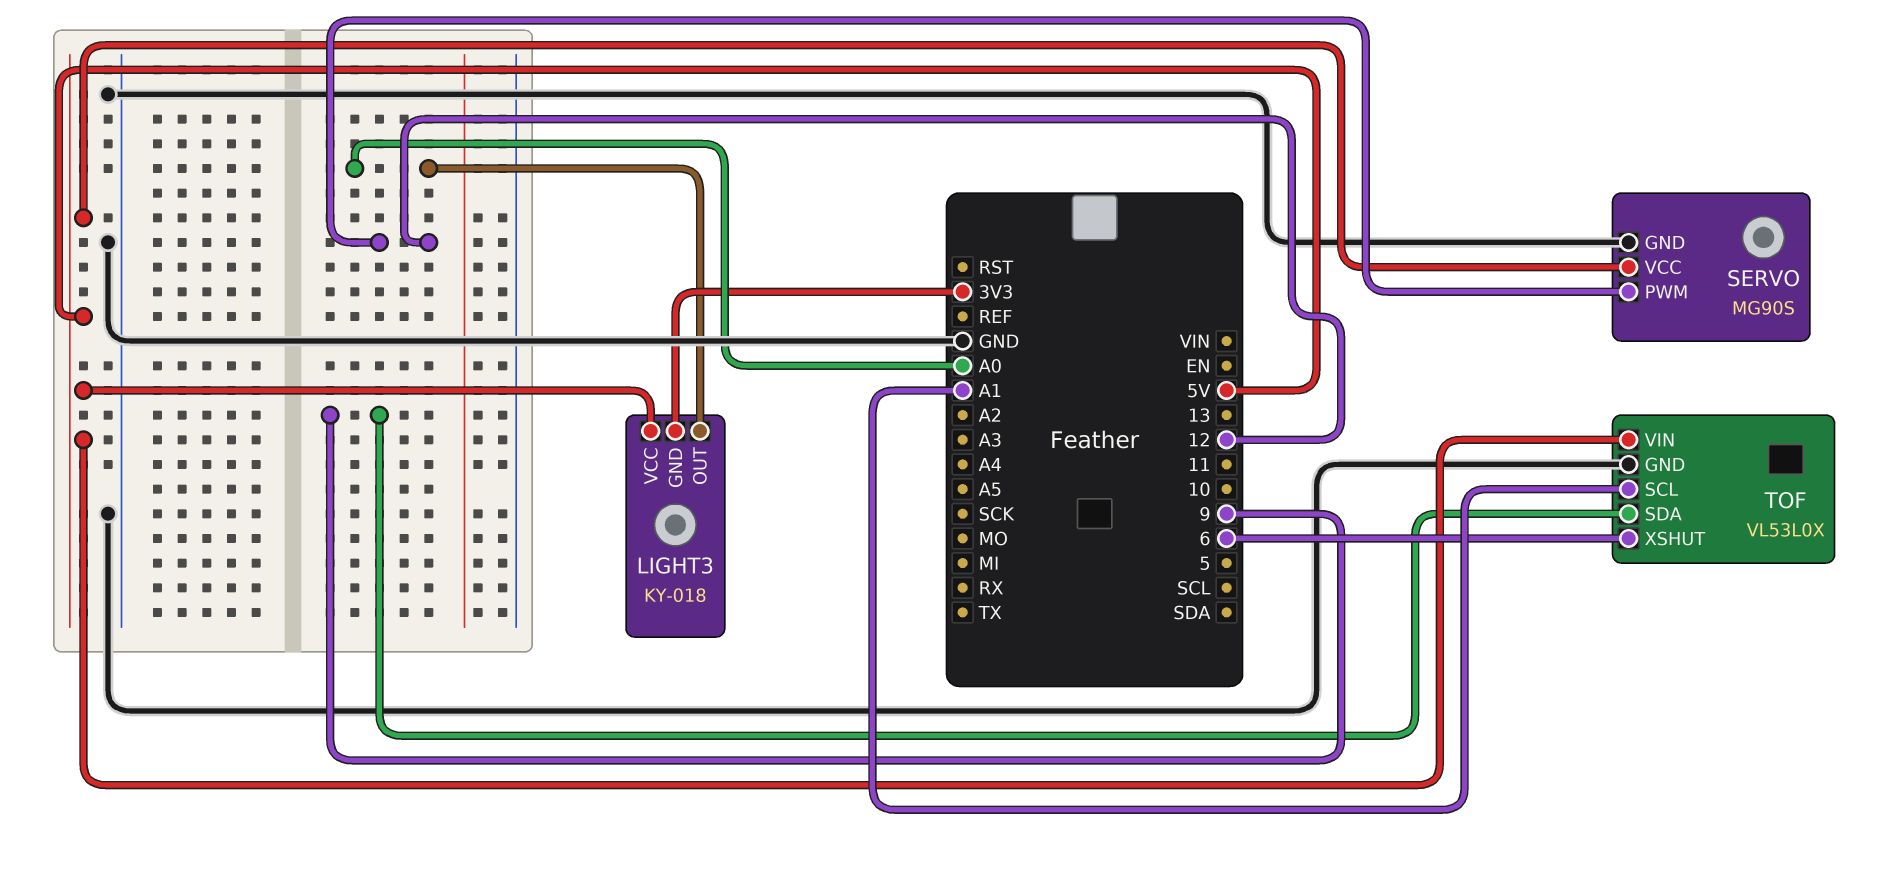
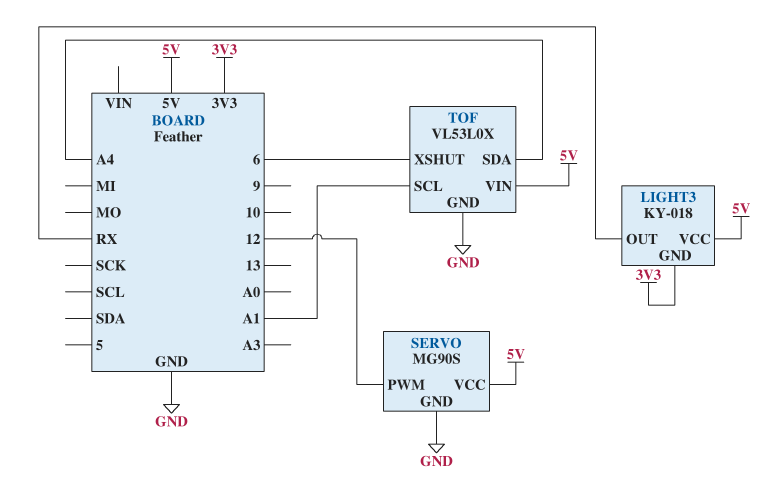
LIGHT3 pin OUT: A0 -> RX
TOF pin SDA: 9 -> A4

